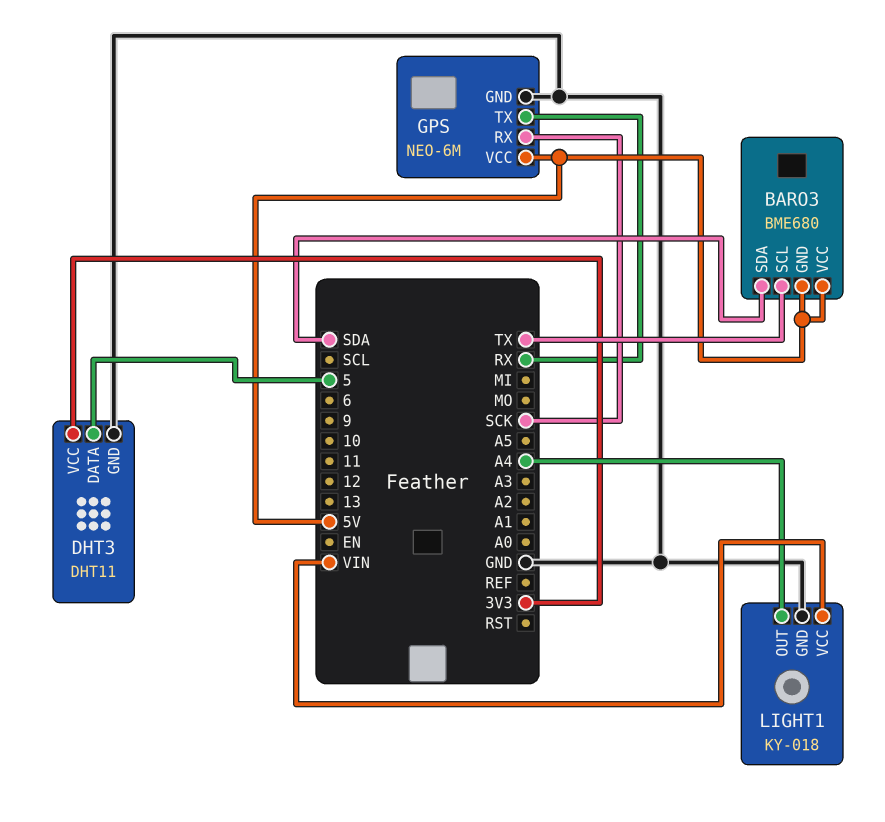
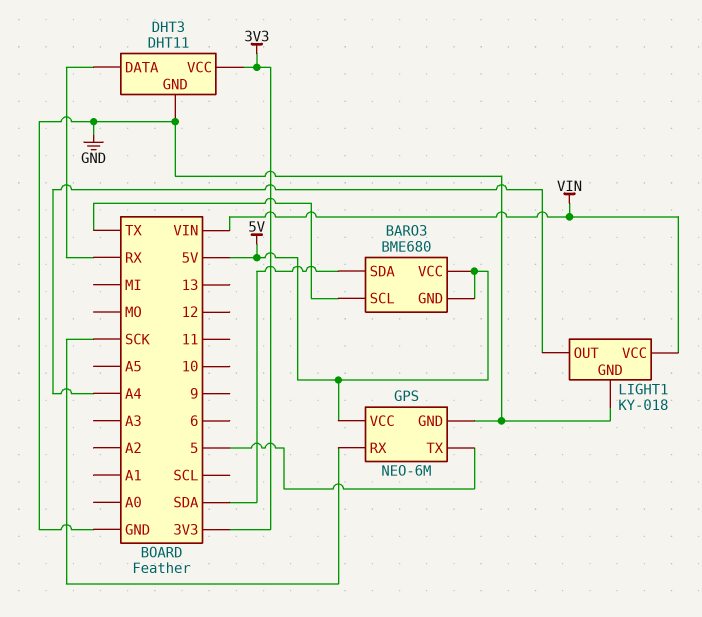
DHT3 pin DATA: 5 -> RX
GPS pin TX: RX -> 5

